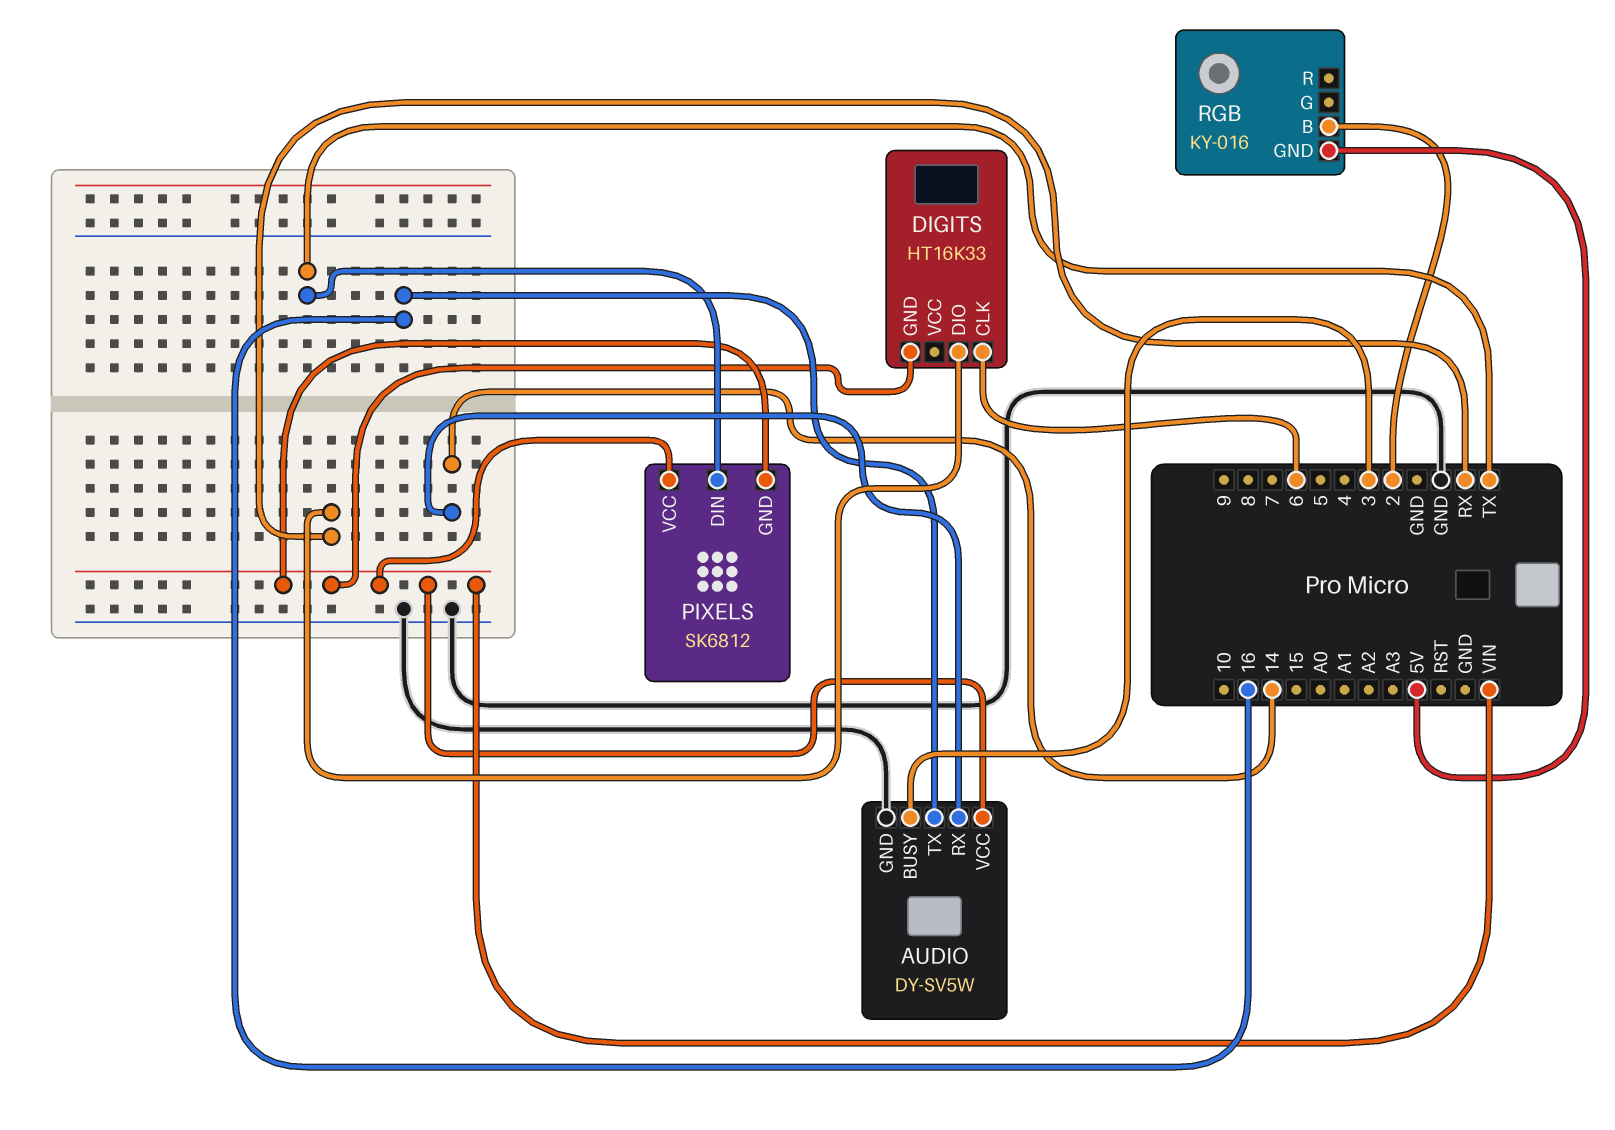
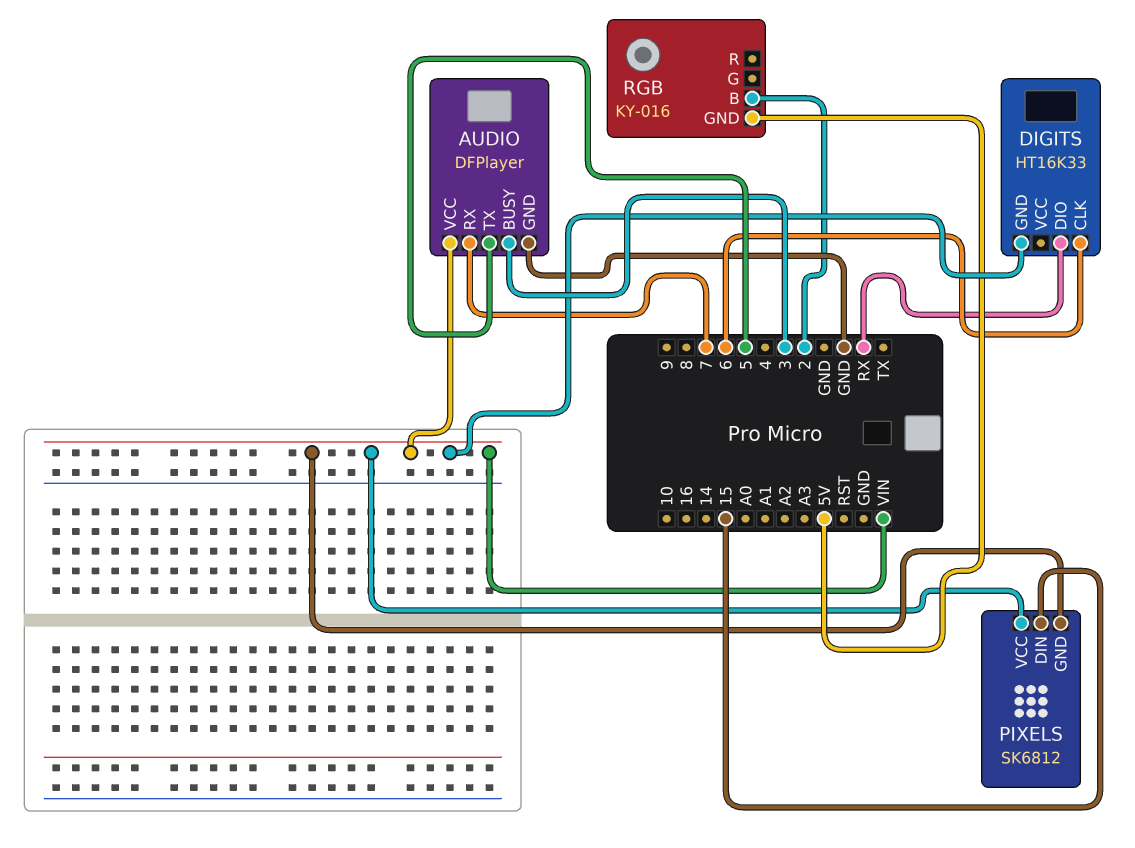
AUDIO: DY-SV5W -> DFPlayer
AUDIO pin RX: 14 -> 7
AUDIO pin TX: 16 -> 5
PIXELS pin DIN: TX -> 15

